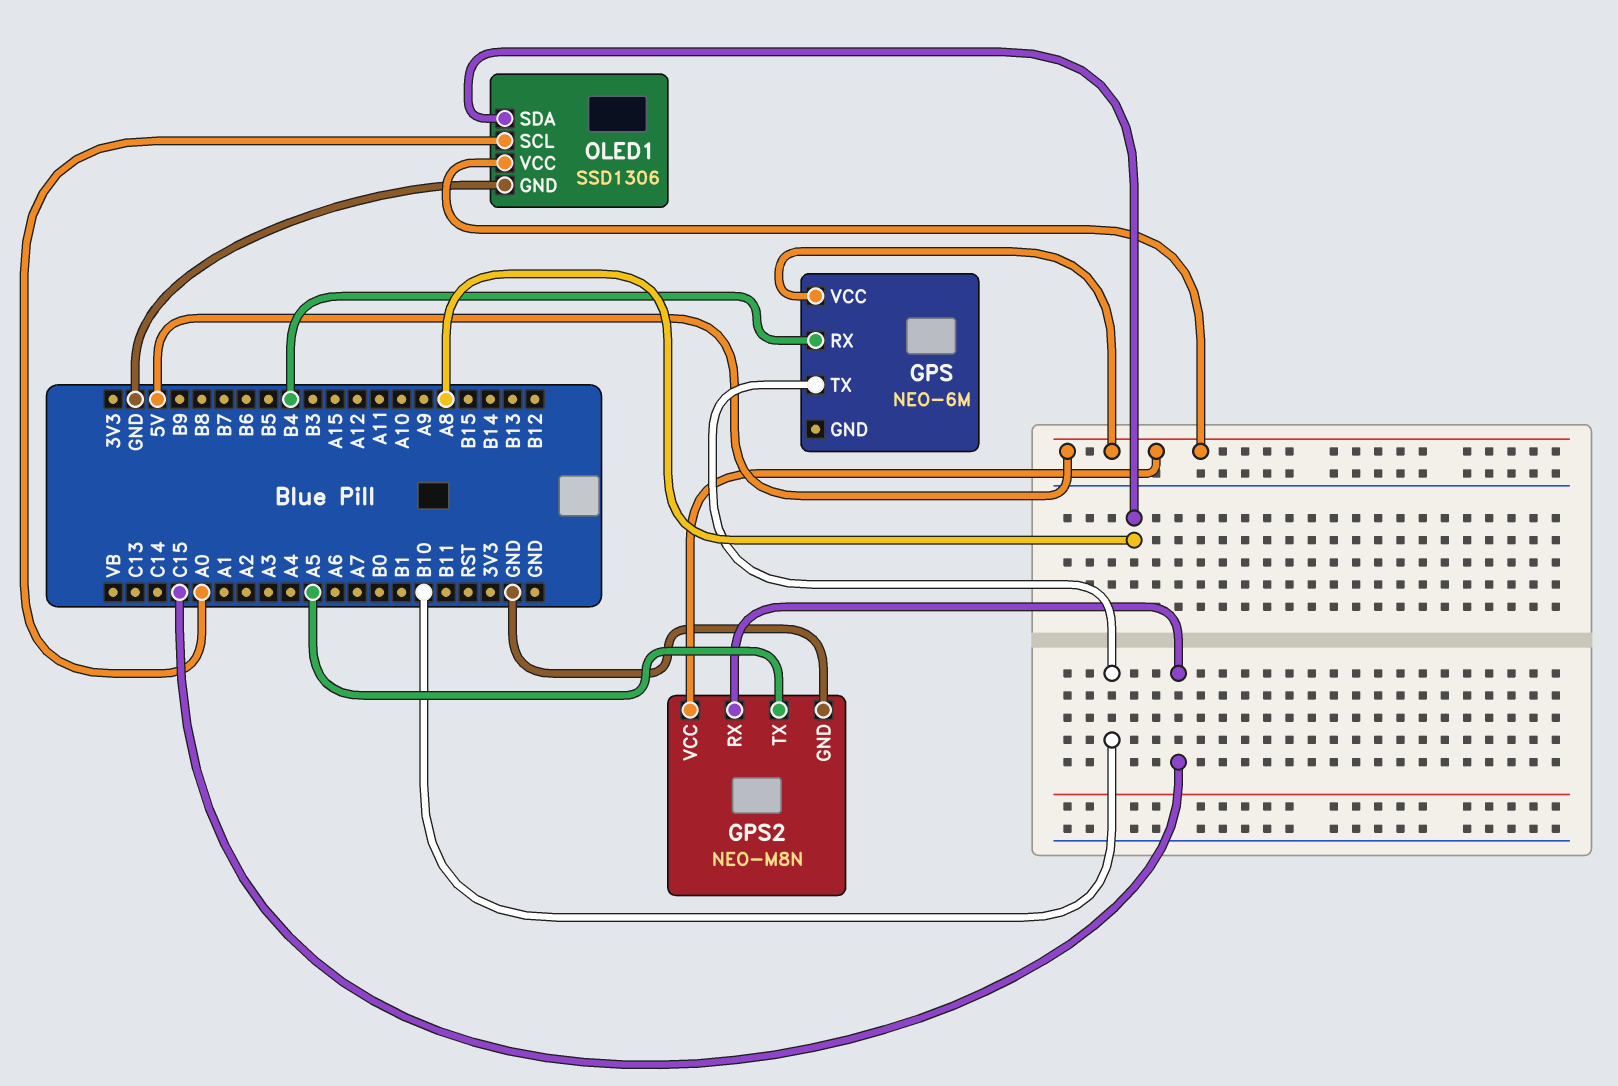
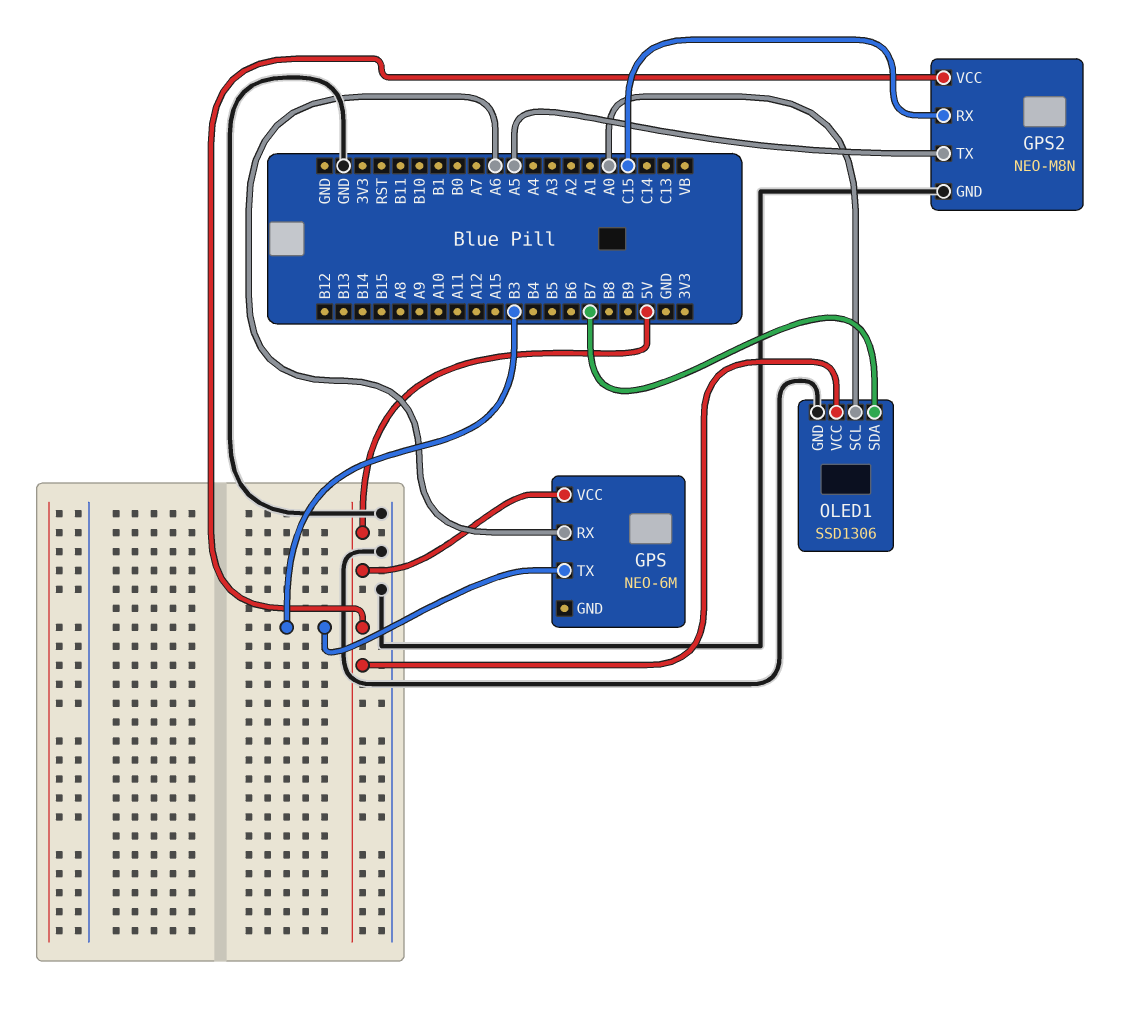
GPS pin RX: B4 -> A6
GPS pin TX: B10 -> B3
OLED1 pin SDA: A8 -> B7

